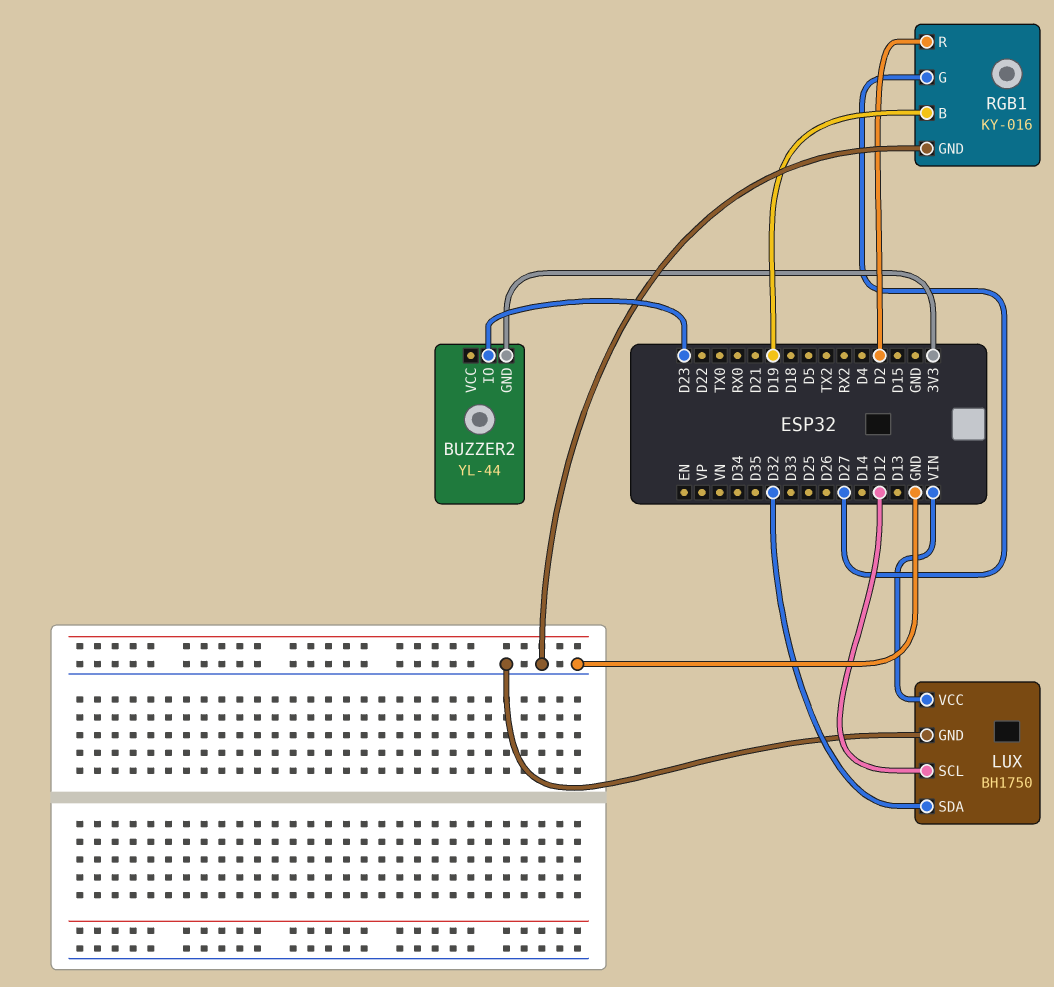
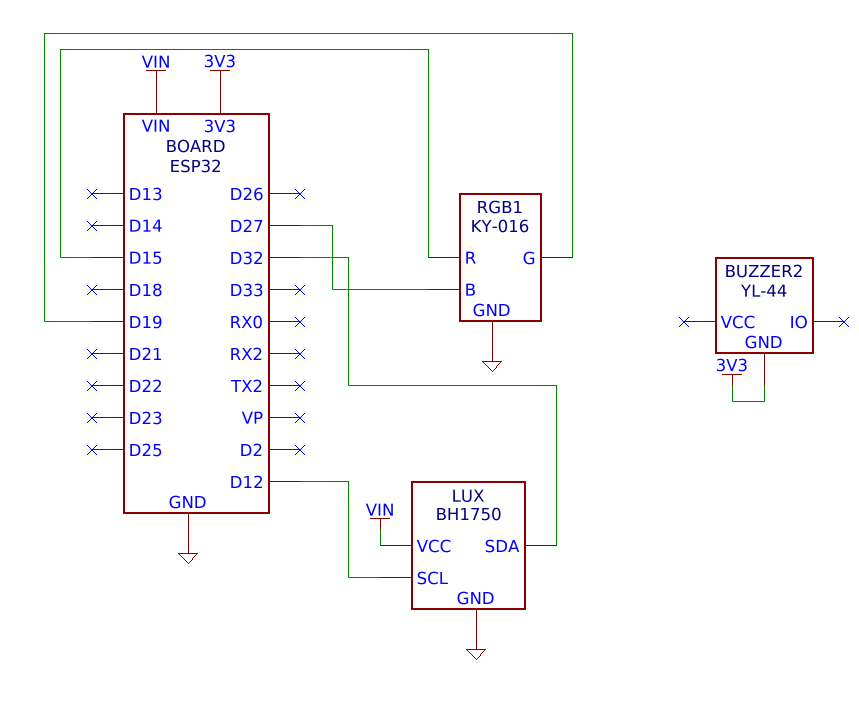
BUZZER2 pin IO: D23 -> none
RGB1 pin B: D19 -> D27
RGB1 pin G: D27 -> D19
RGB1 pin R: D2 -> D15

